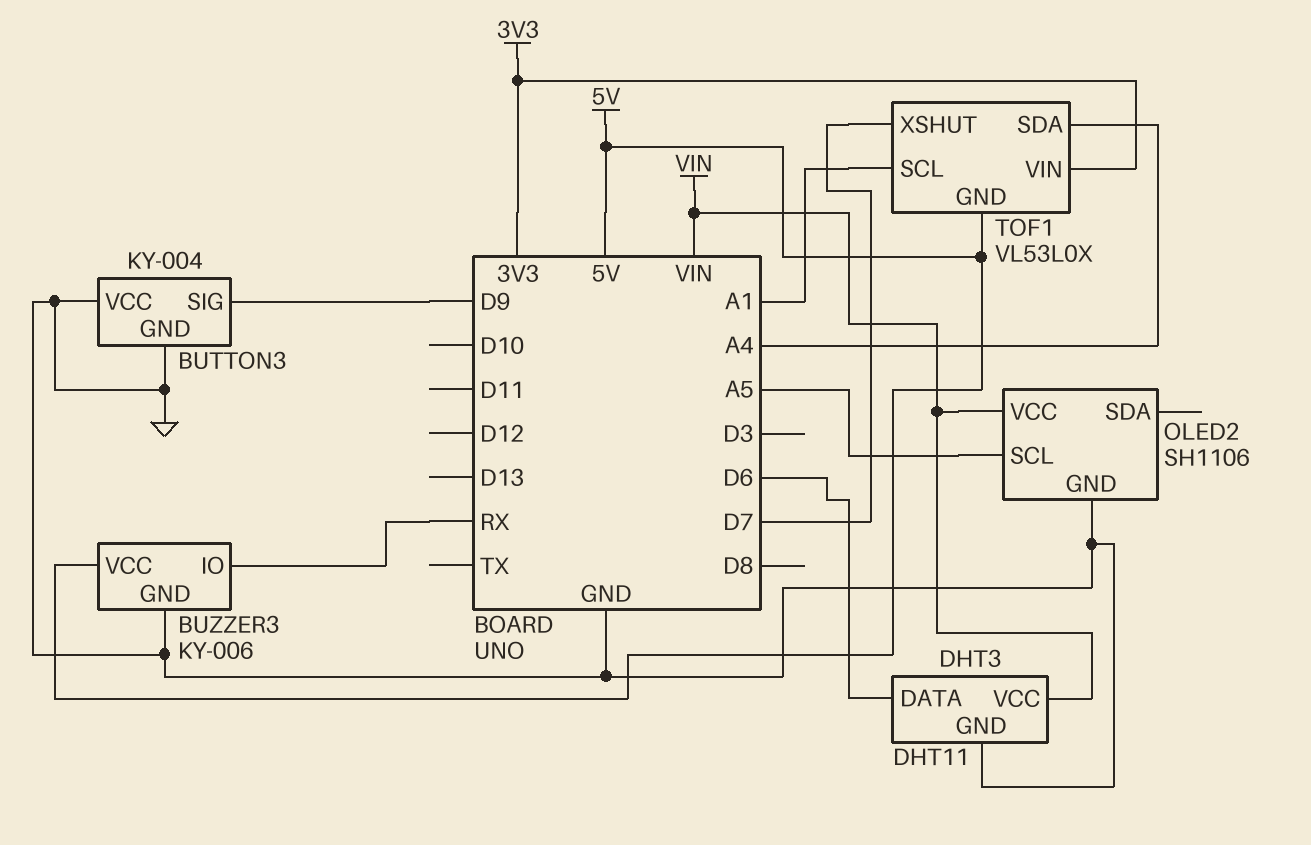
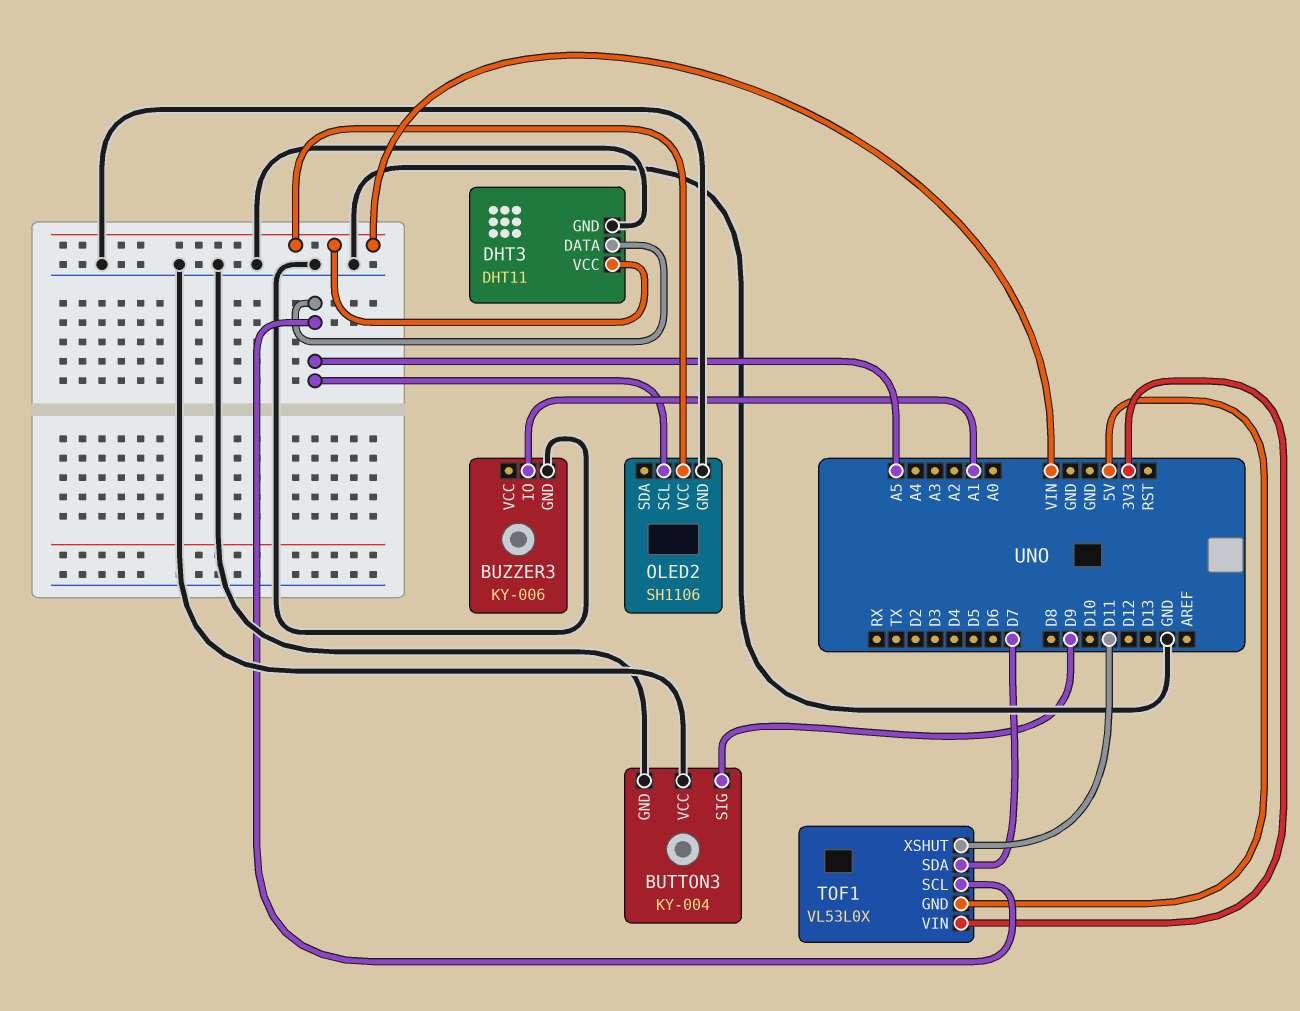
BUZZER3 pin IO: RX -> A1
BUZZER3 pin VCC: 5V -> none
DHT3 pin DATA: D6 -> A5
TOF1 pin SCL: A1 -> A5
TOF1 pin SDA: A4 -> D7
TOF1 pin XSHUT: D7 -> D11

